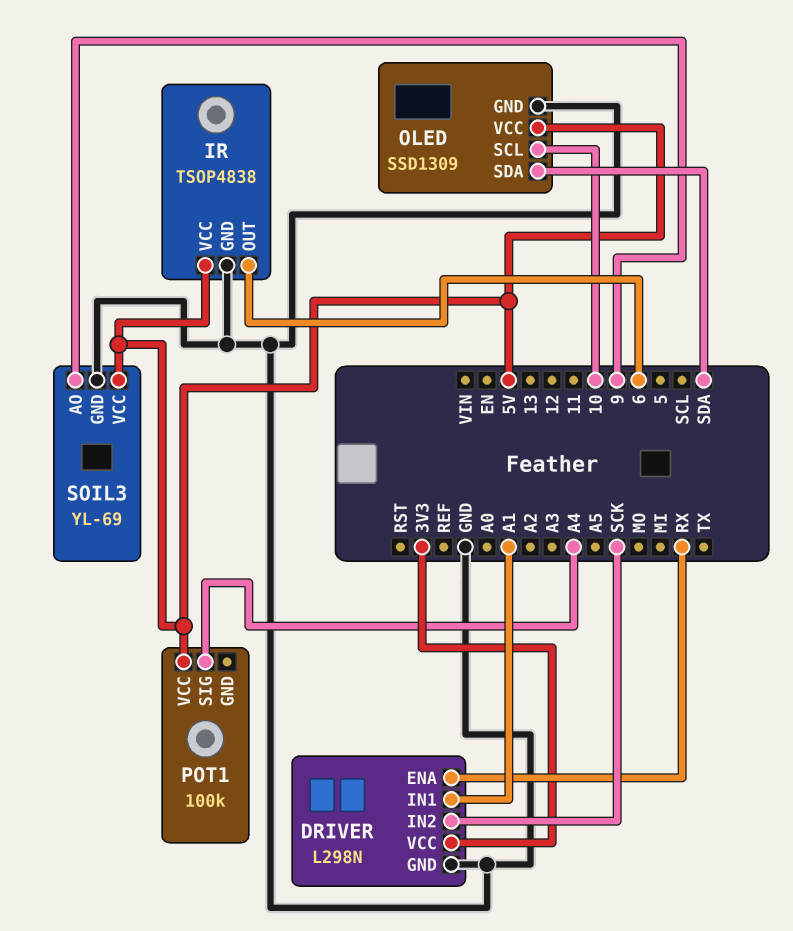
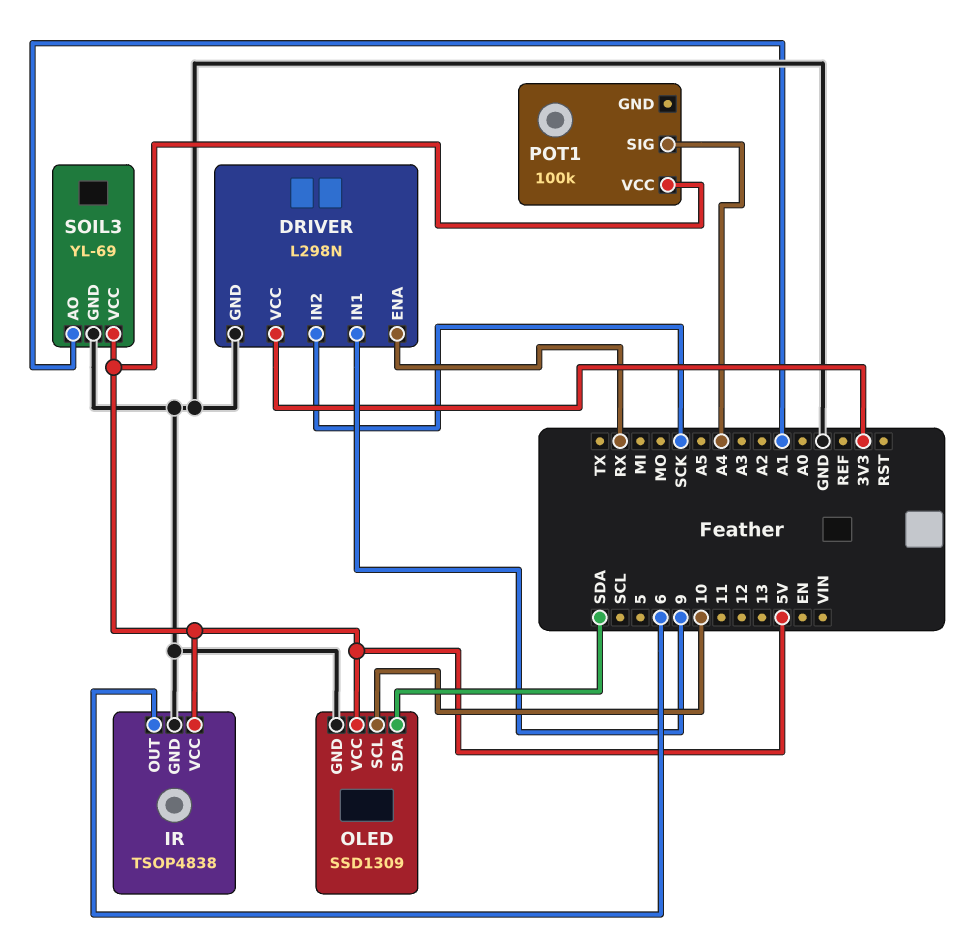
DRIVER pin IN1: A1 -> 9
SOIL3 pin AO: 9 -> A1

